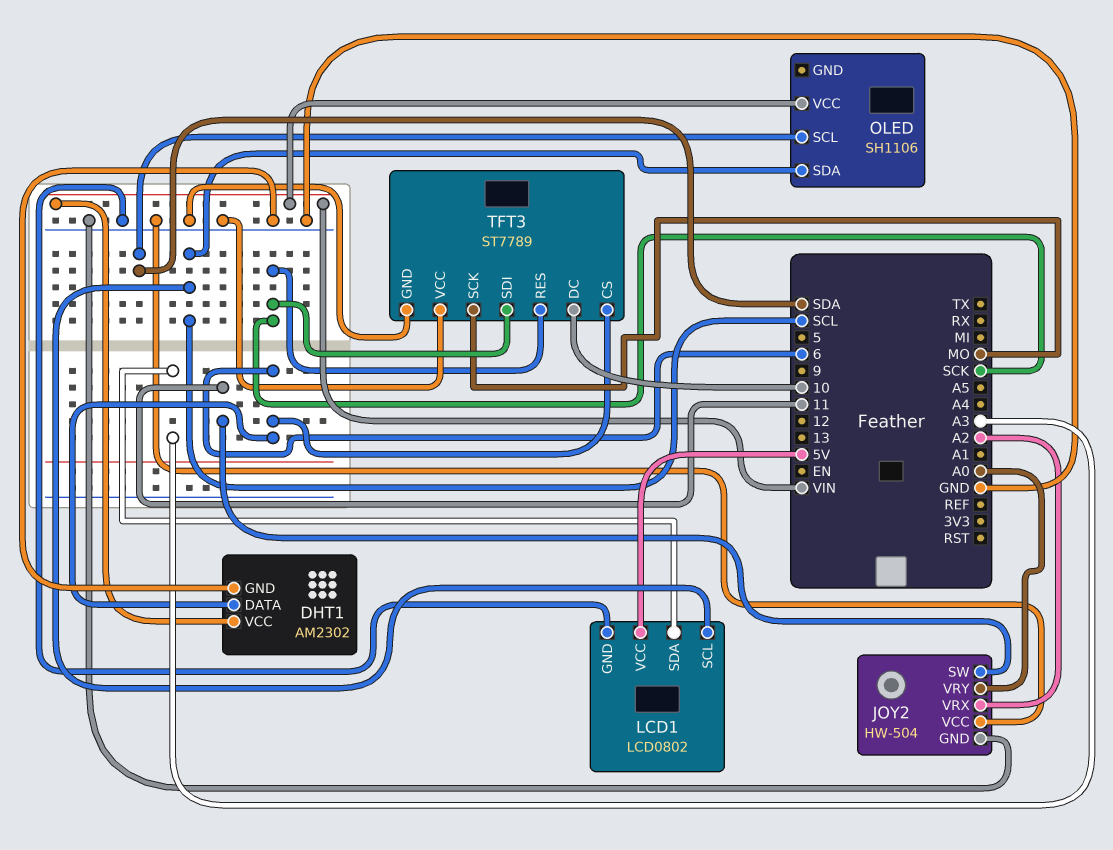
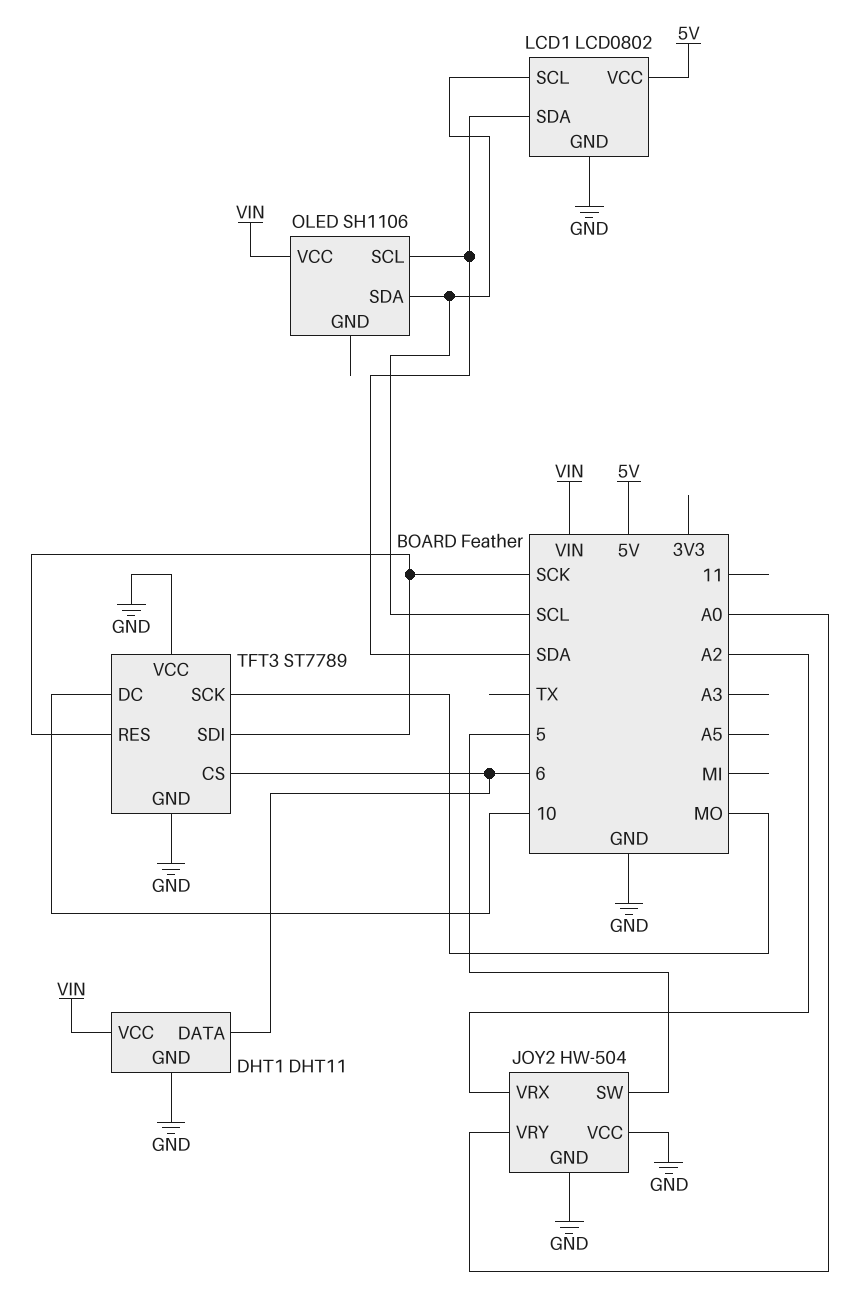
DHT1: AM2302 -> DHT11
JOY2 pin SW: 11 -> 5
LCD1 pin SDA: A3 -> SDA

